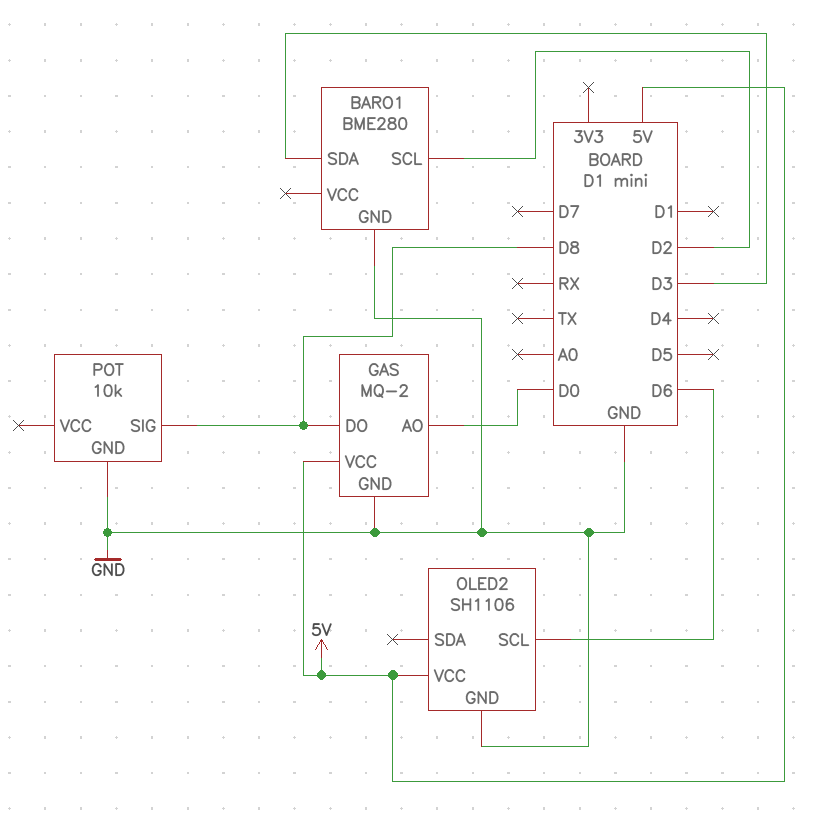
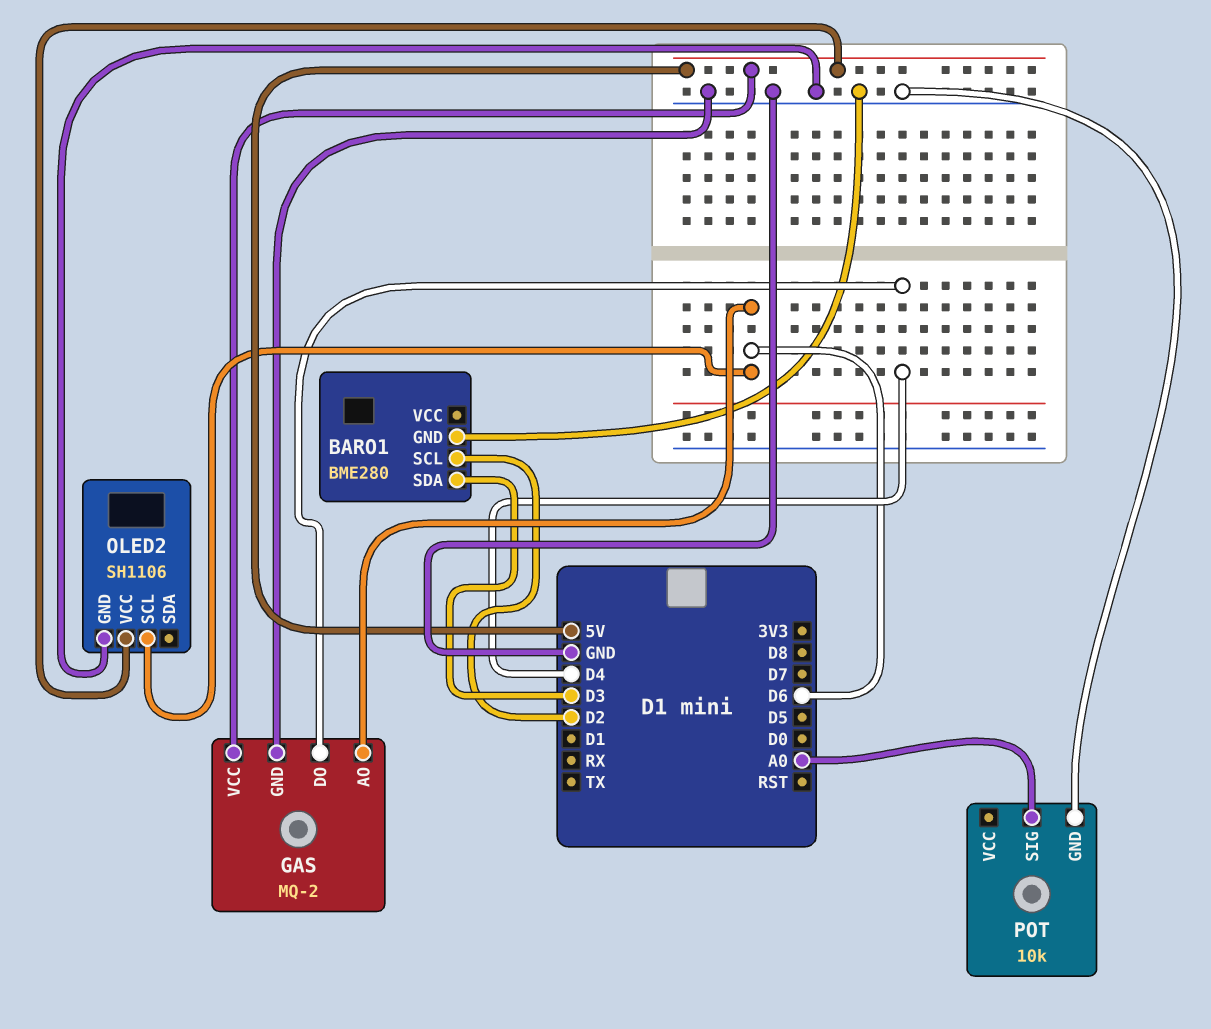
GAS pin AO: D0 -> D6
GAS pin DO: D8 -> D4
POT pin SIG: D8 -> A0

